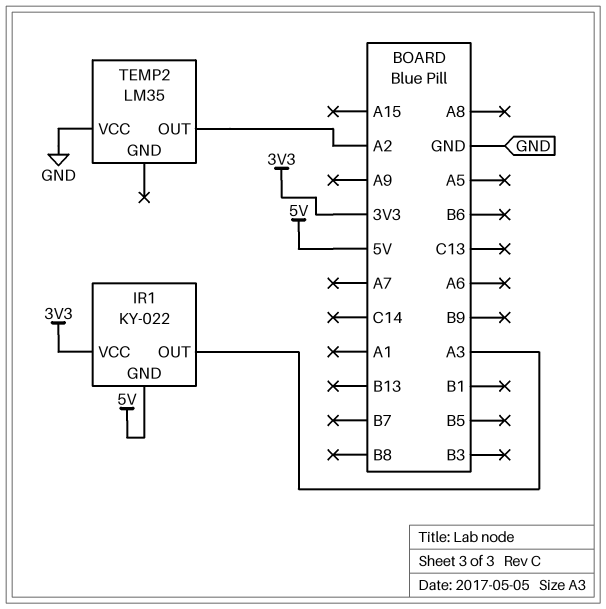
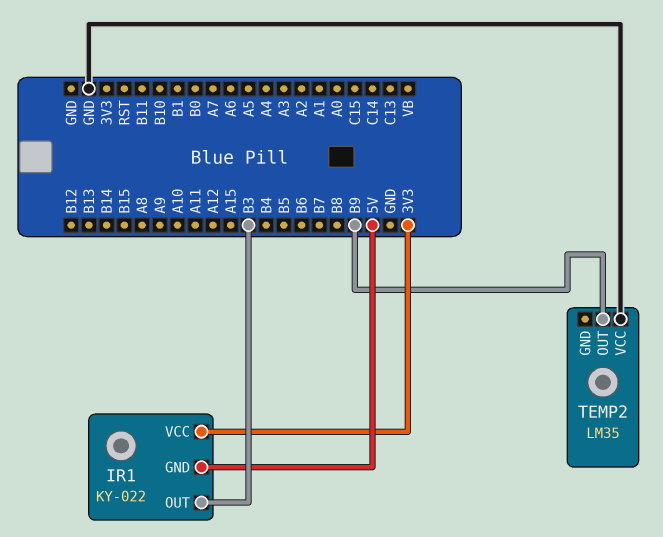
IR1 pin OUT: A3 -> B3
TEMP2 pin OUT: A2 -> B9

